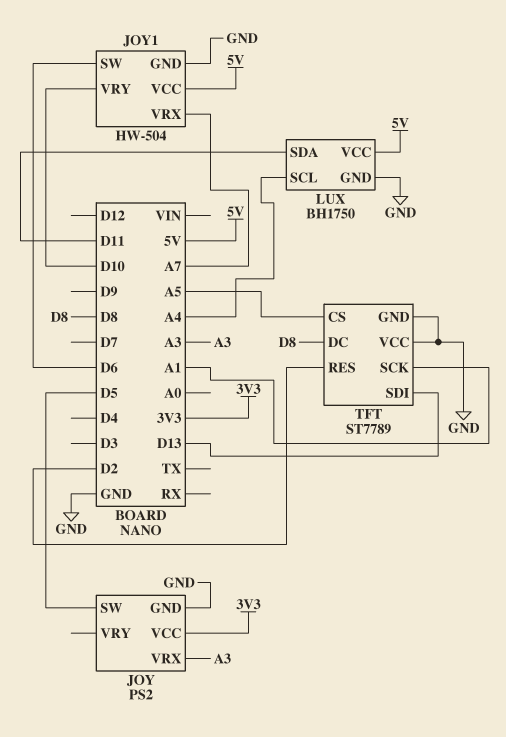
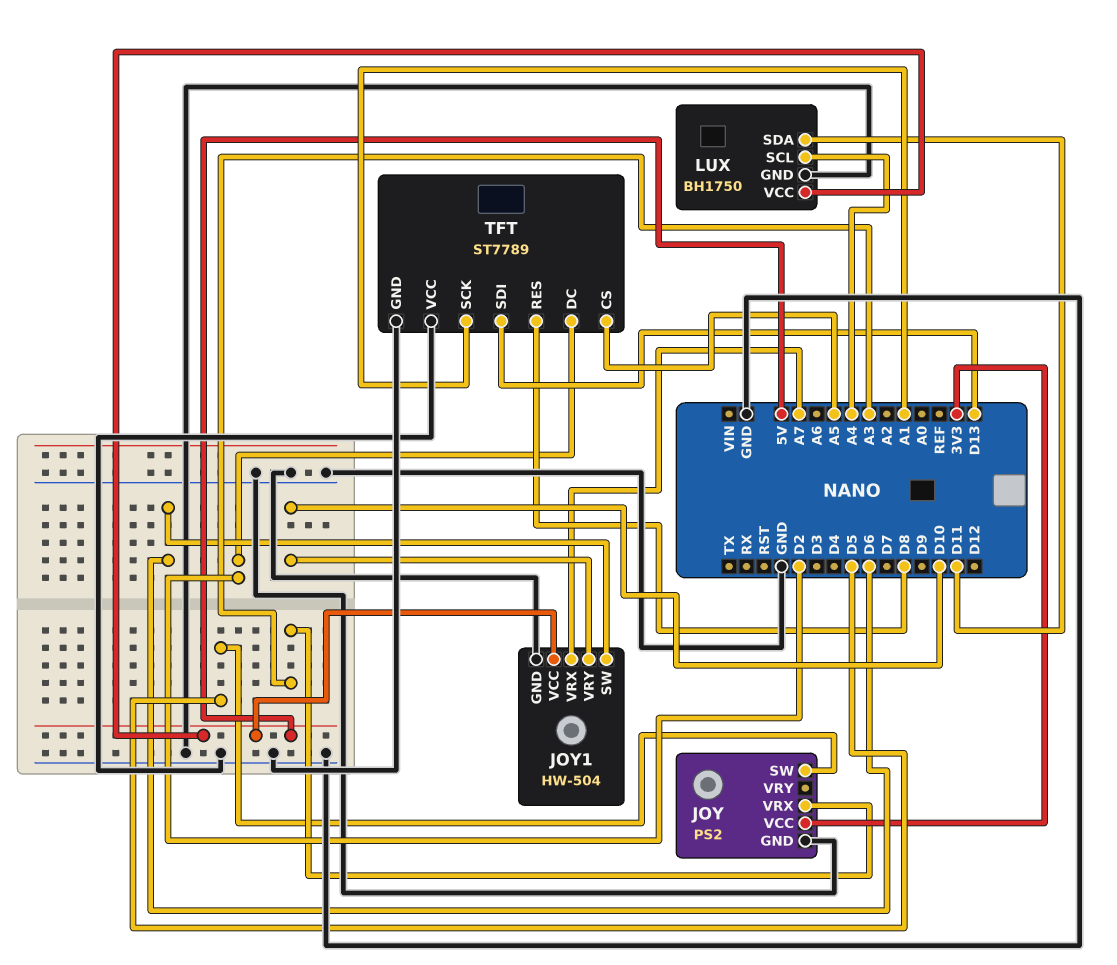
TFT pin DC: D8 -> D2
TFT pin RES: D2 -> D8

